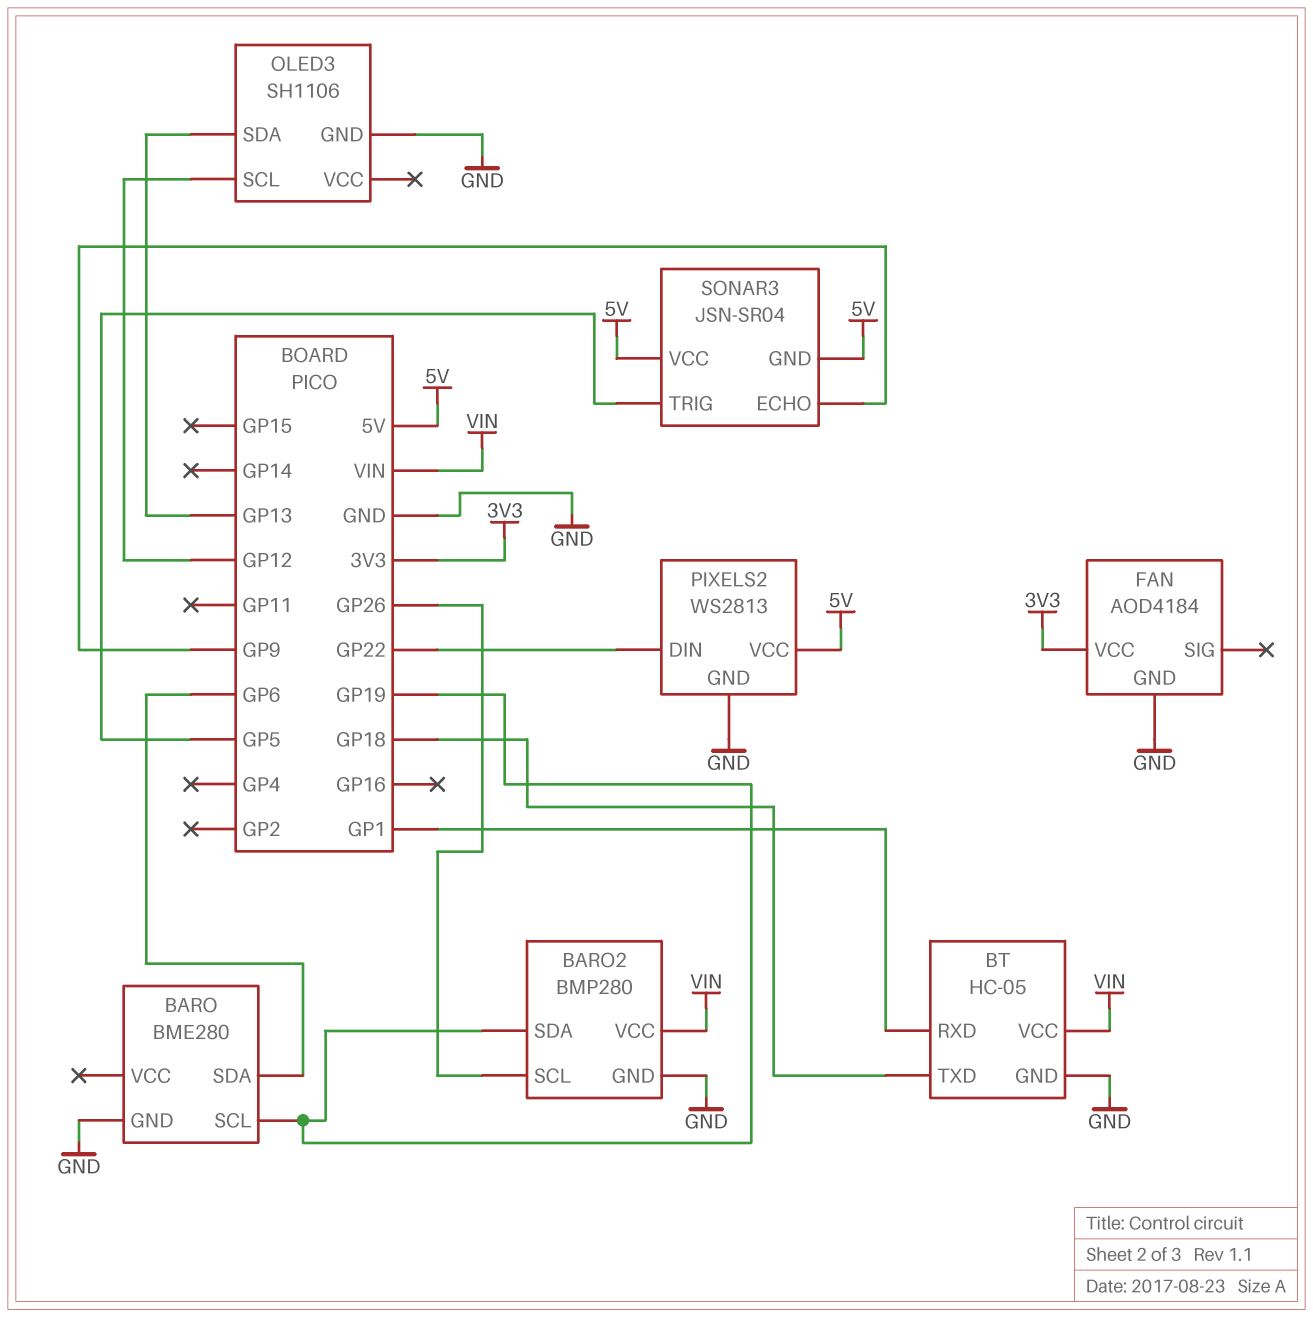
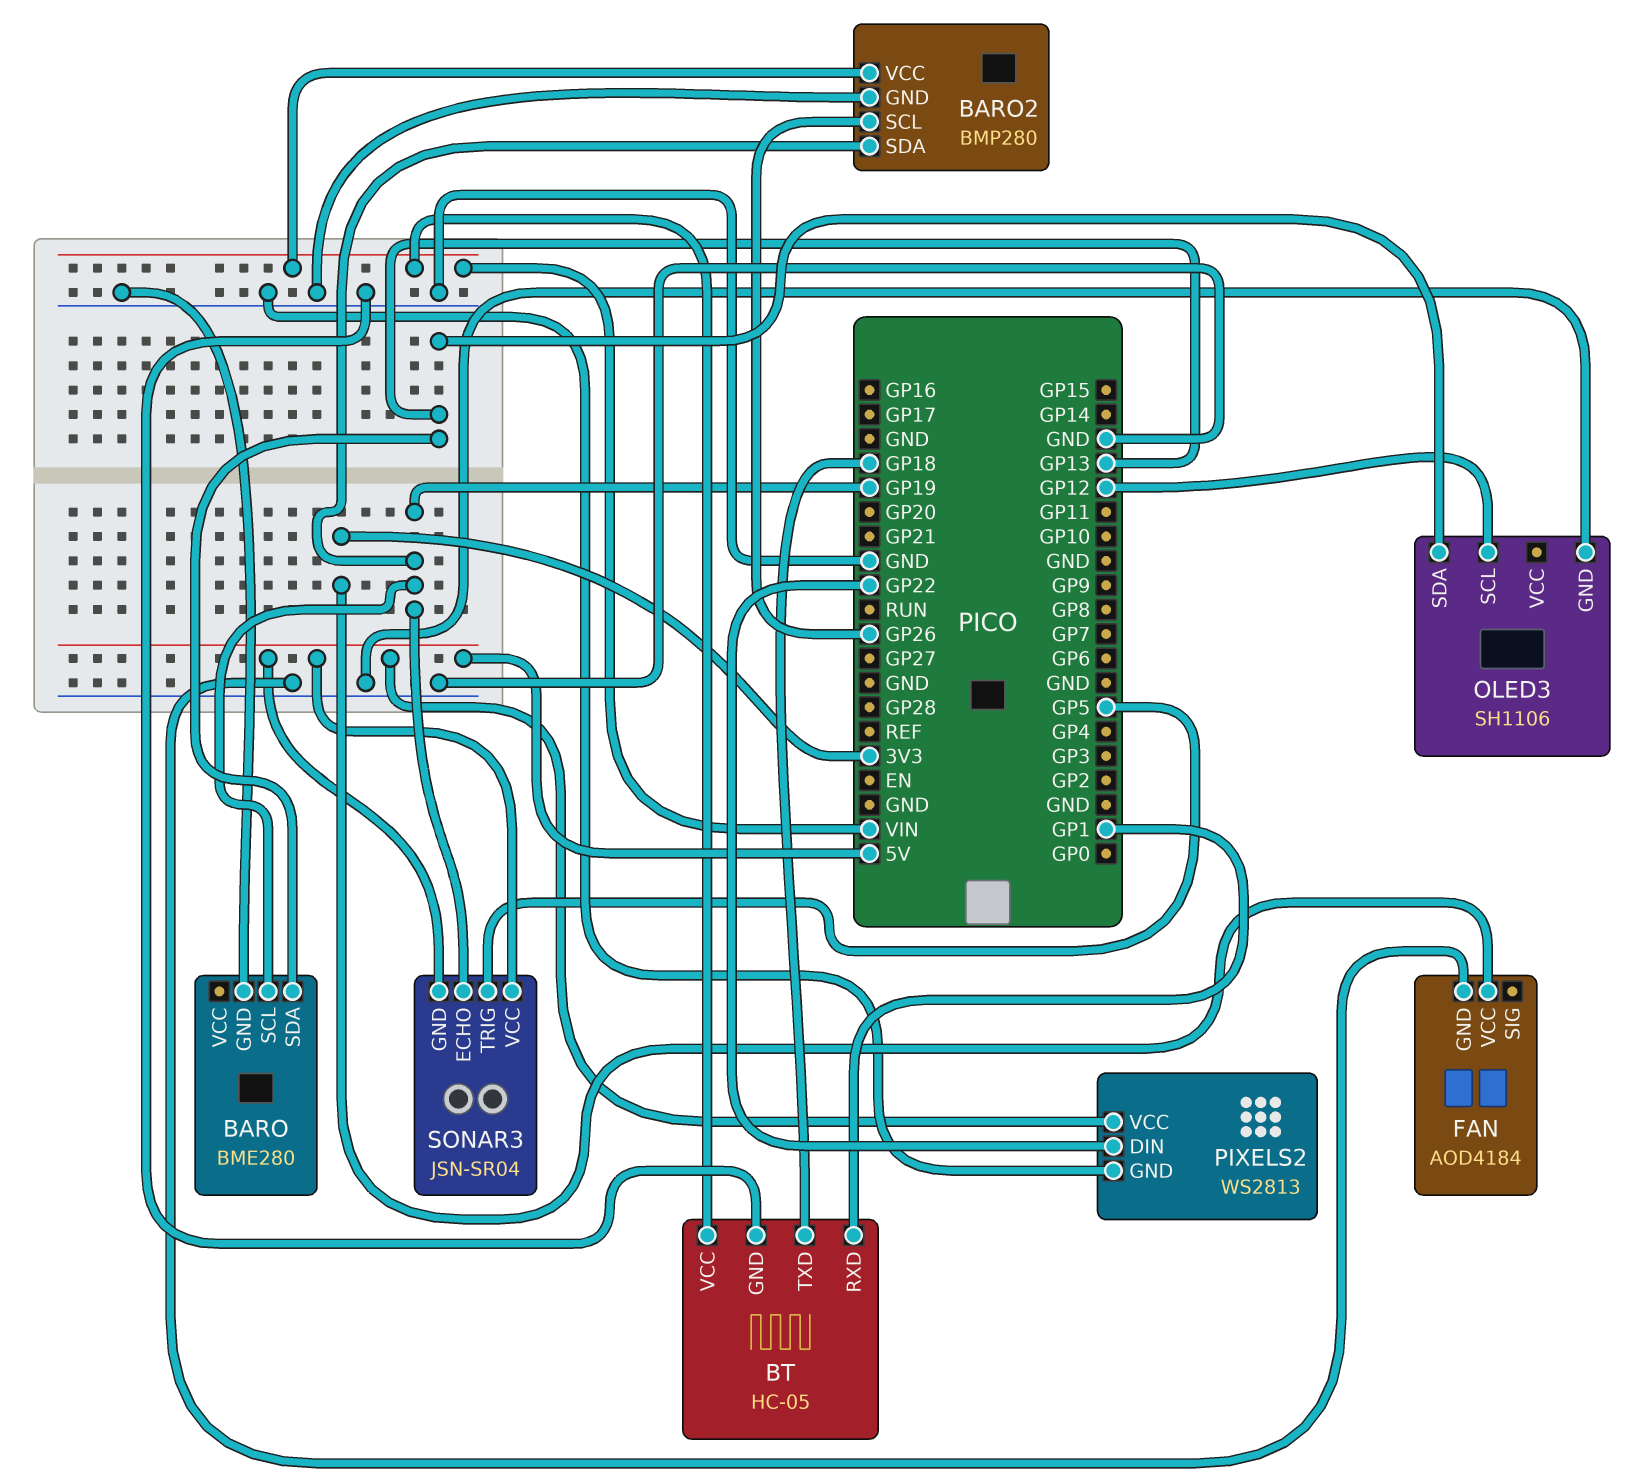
BARO pin SDA: GP6 -> GP13
SONAR3 pin ECHO: GP9 -> GP19

